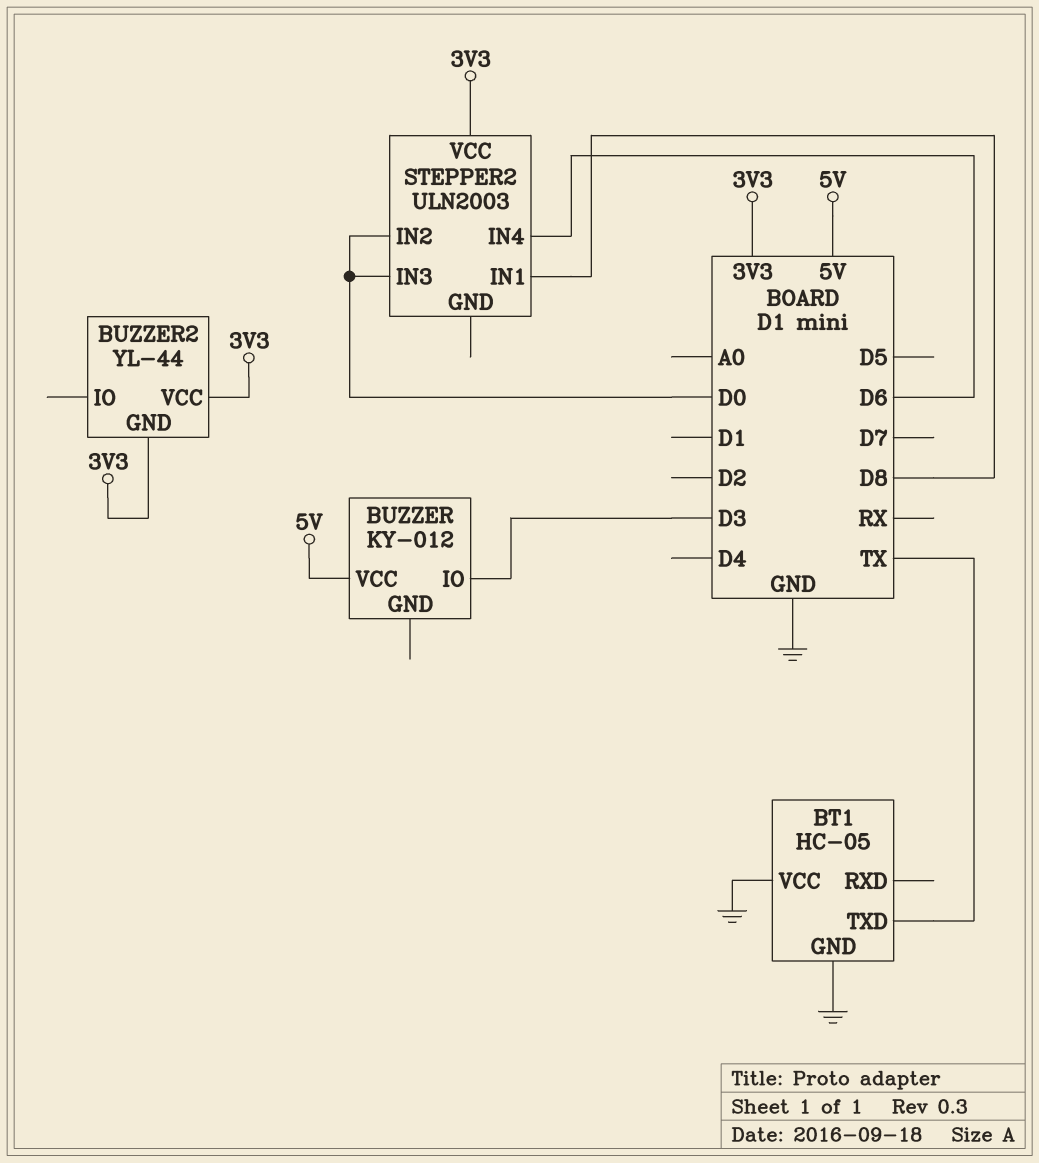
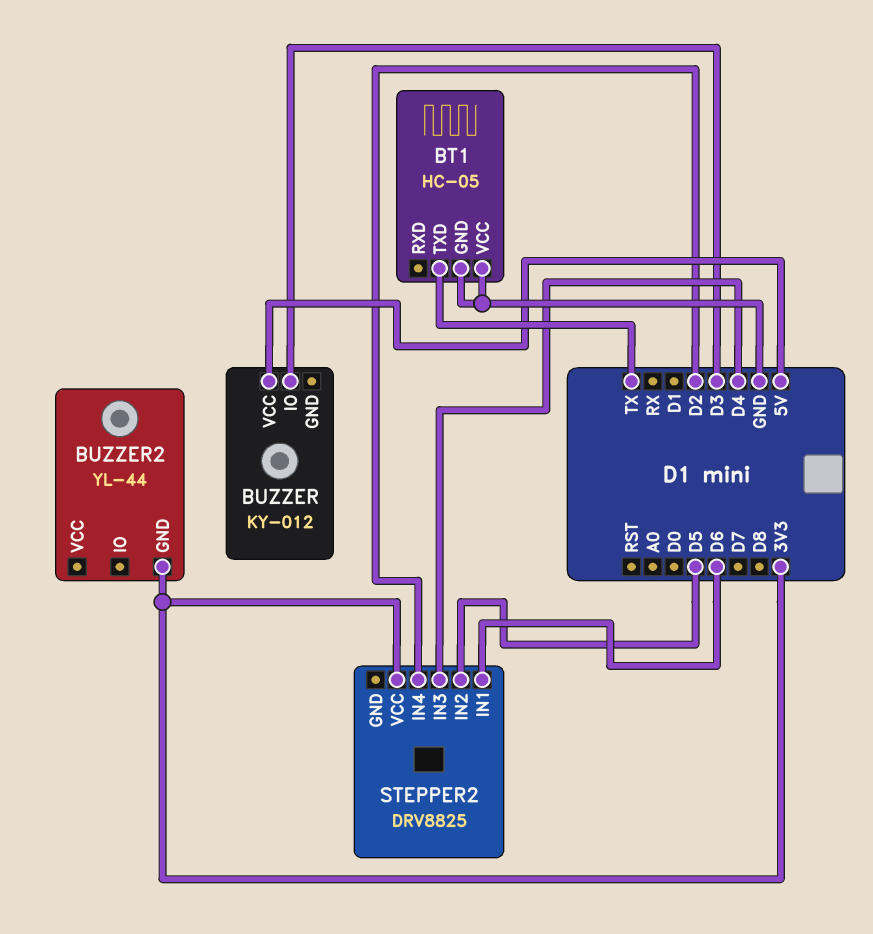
BUZZER2 pin VCC: 3V3 -> none
STEPPER2: ULN2003 -> DRV8825
STEPPER2 pin IN1: D8 -> D6
STEPPER2 pin IN2: D0 -> D5
STEPPER2 pin IN3: D0 -> D4
STEPPER2 pin IN4: D6 -> D2

